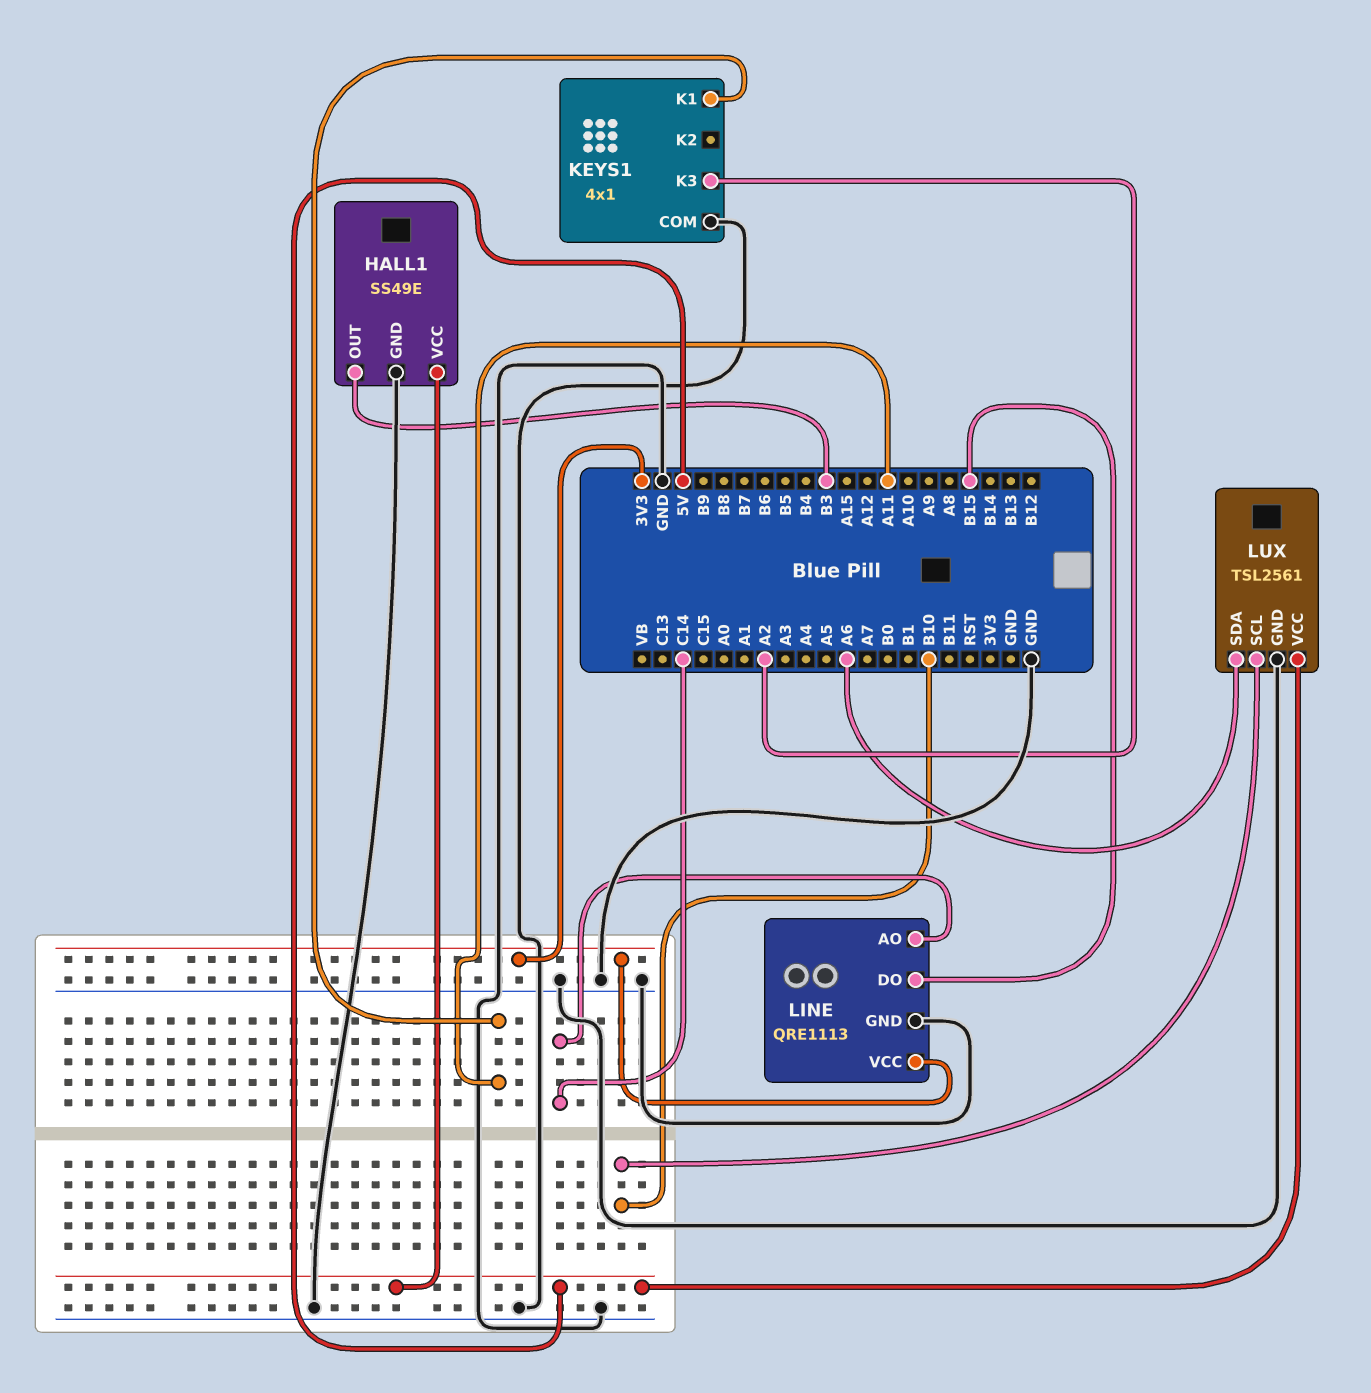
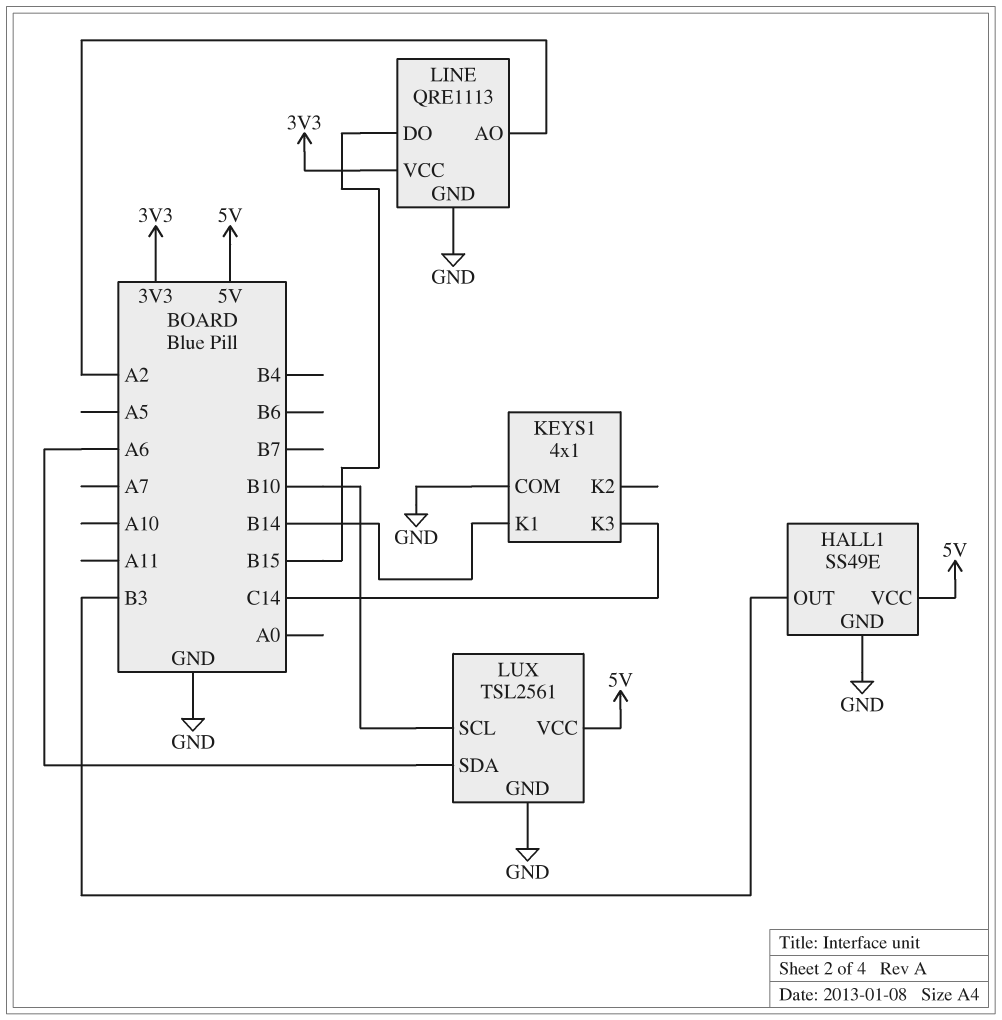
KEYS1 pin K1: A11 -> B14
KEYS1 pin K3: A2 -> C14
LINE pin AO: C14 -> A2

